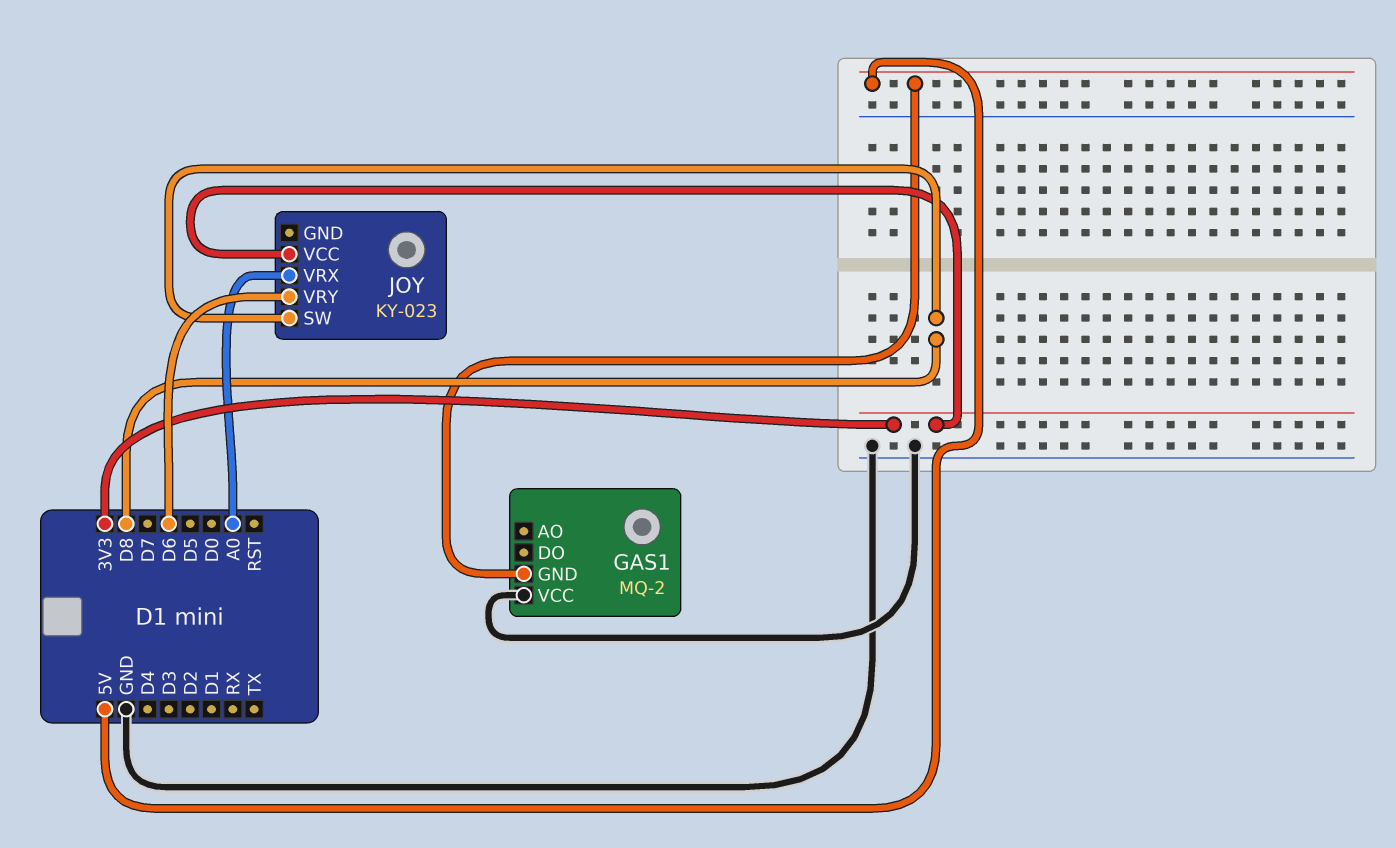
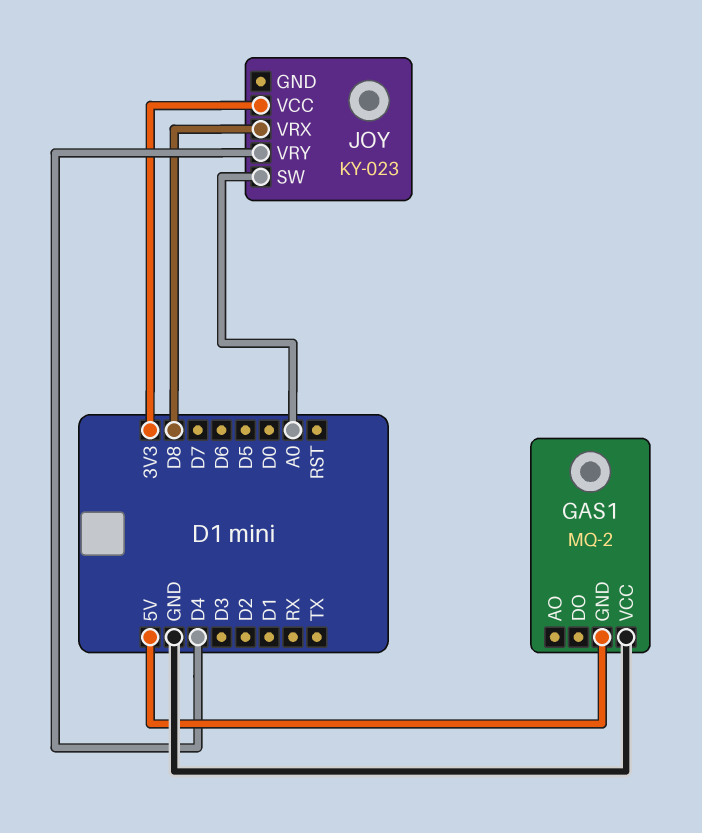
JOY pin SW: D8 -> A0
JOY pin VRX: A0 -> D8
JOY pin VRY: D6 -> D4

